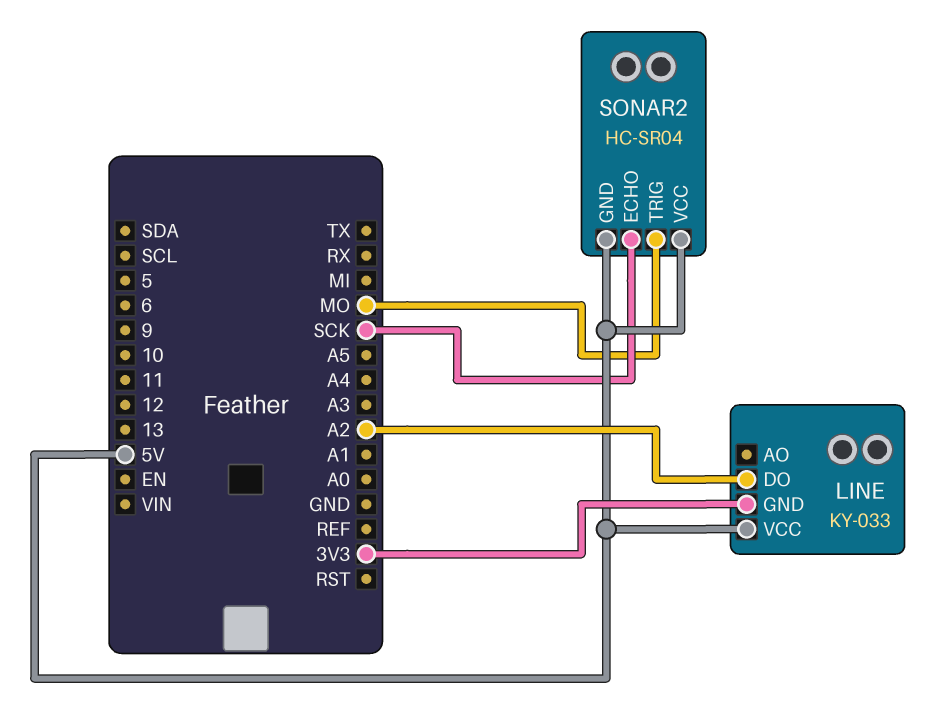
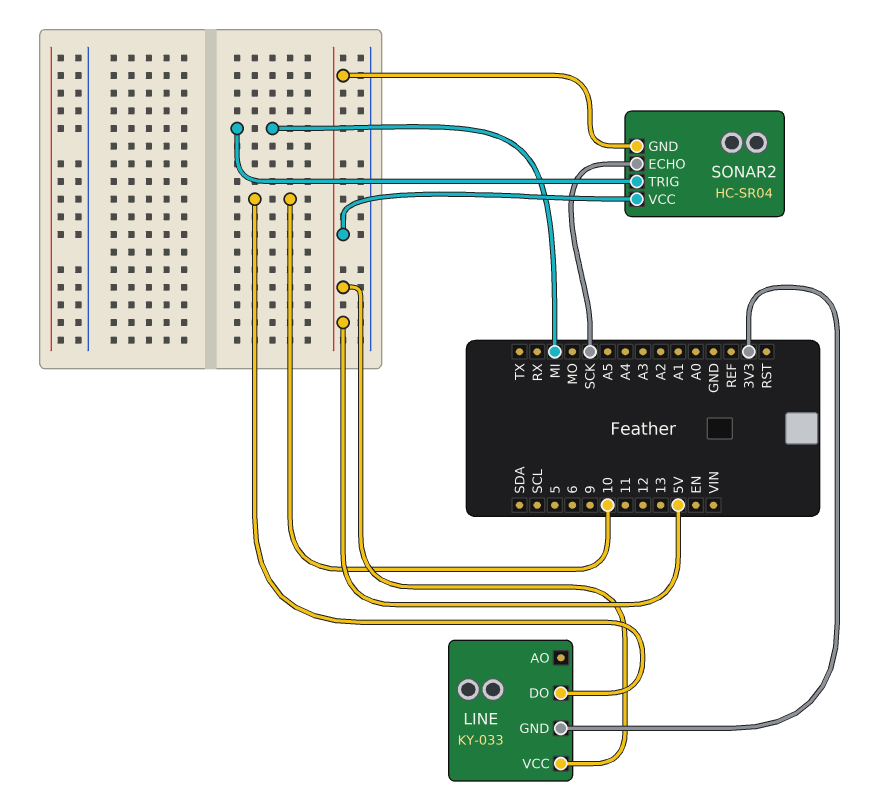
LINE pin DO: A2 -> 10
SONAR2 pin TRIG: MO -> MI

